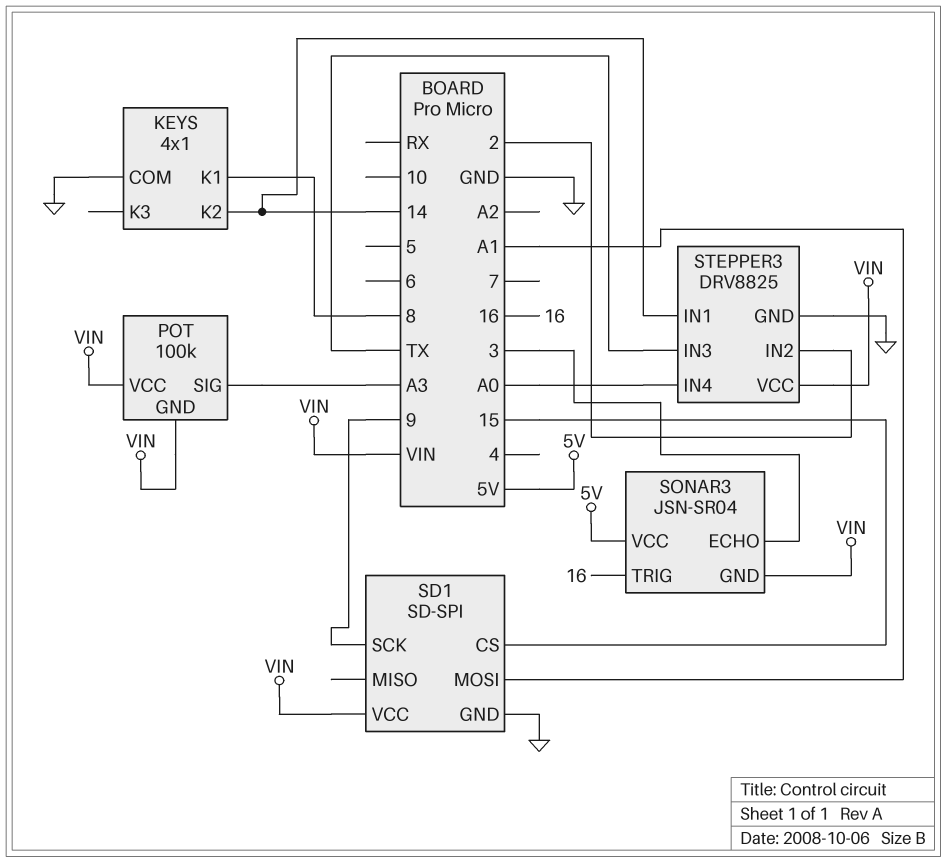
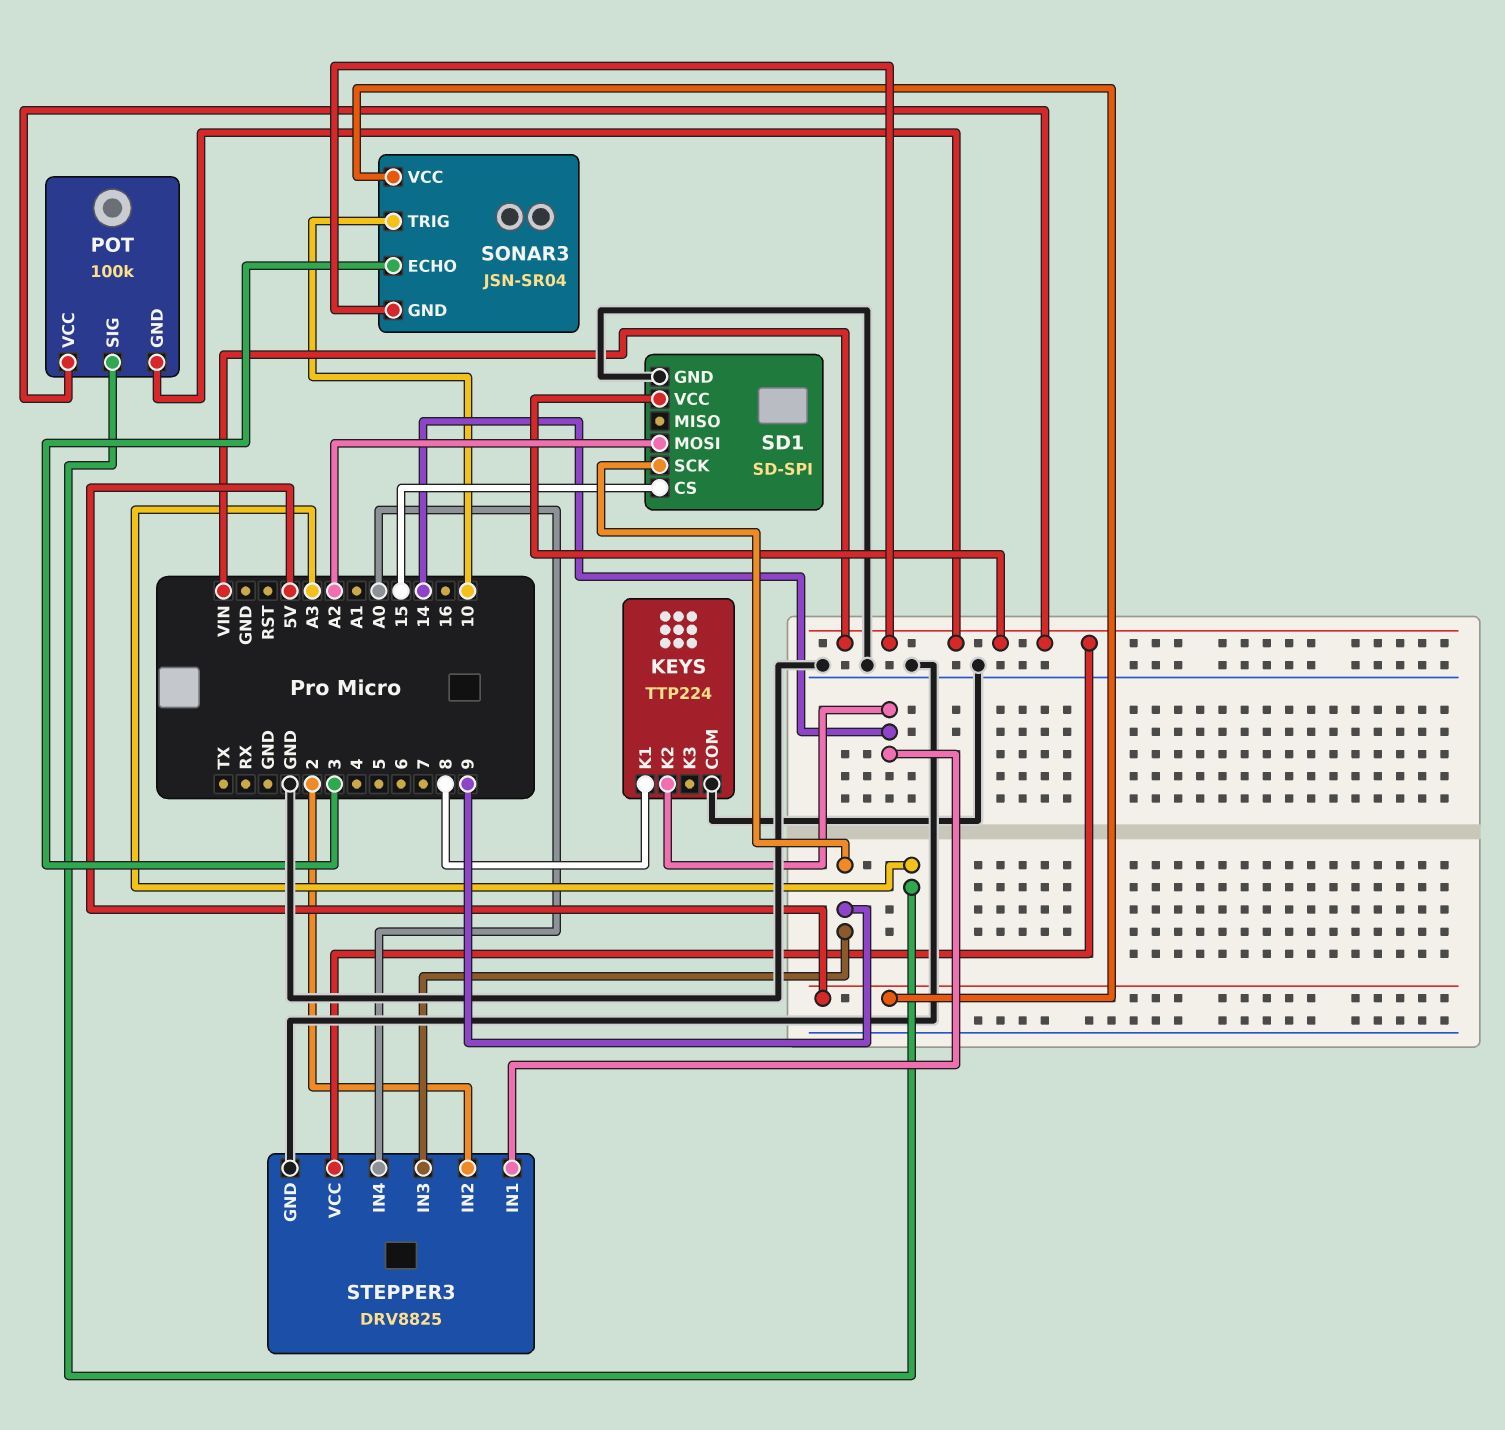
KEYS: 4x1 -> TTP224
SD1 pin MOSI: A1 -> A2
SONAR3 pin TRIG: 16 -> 10
STEPPER3 pin IN3: TX -> 9

